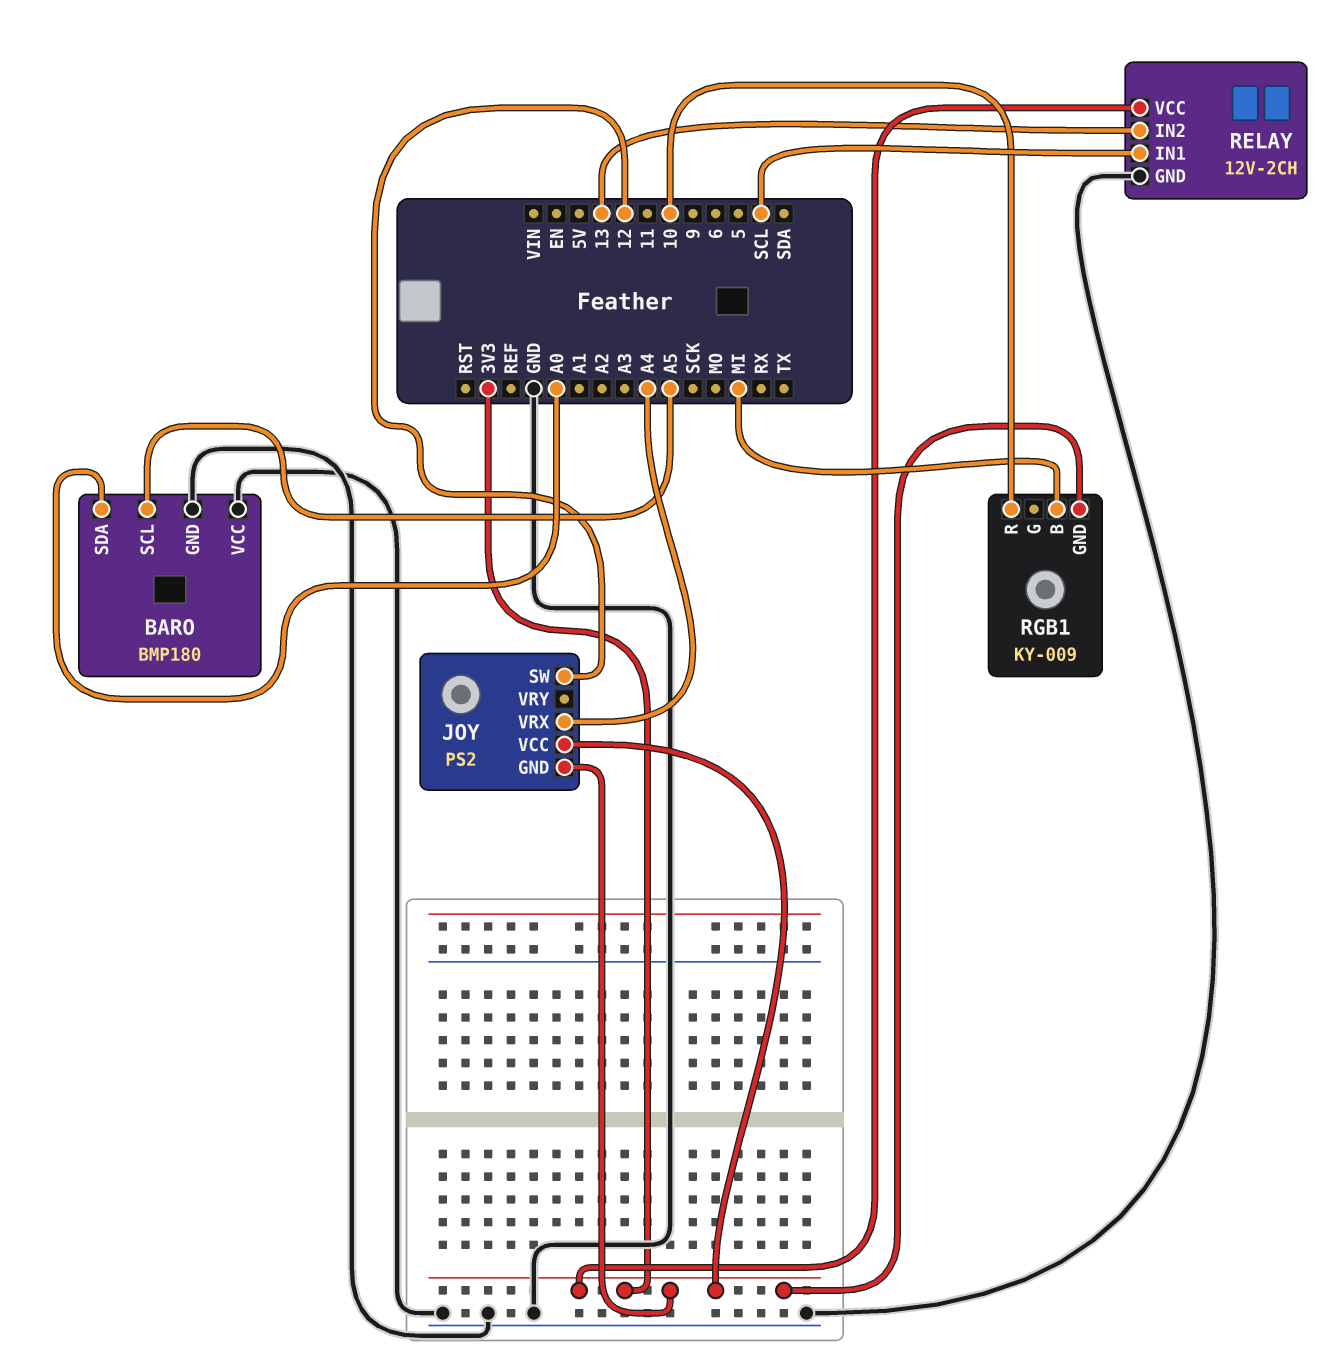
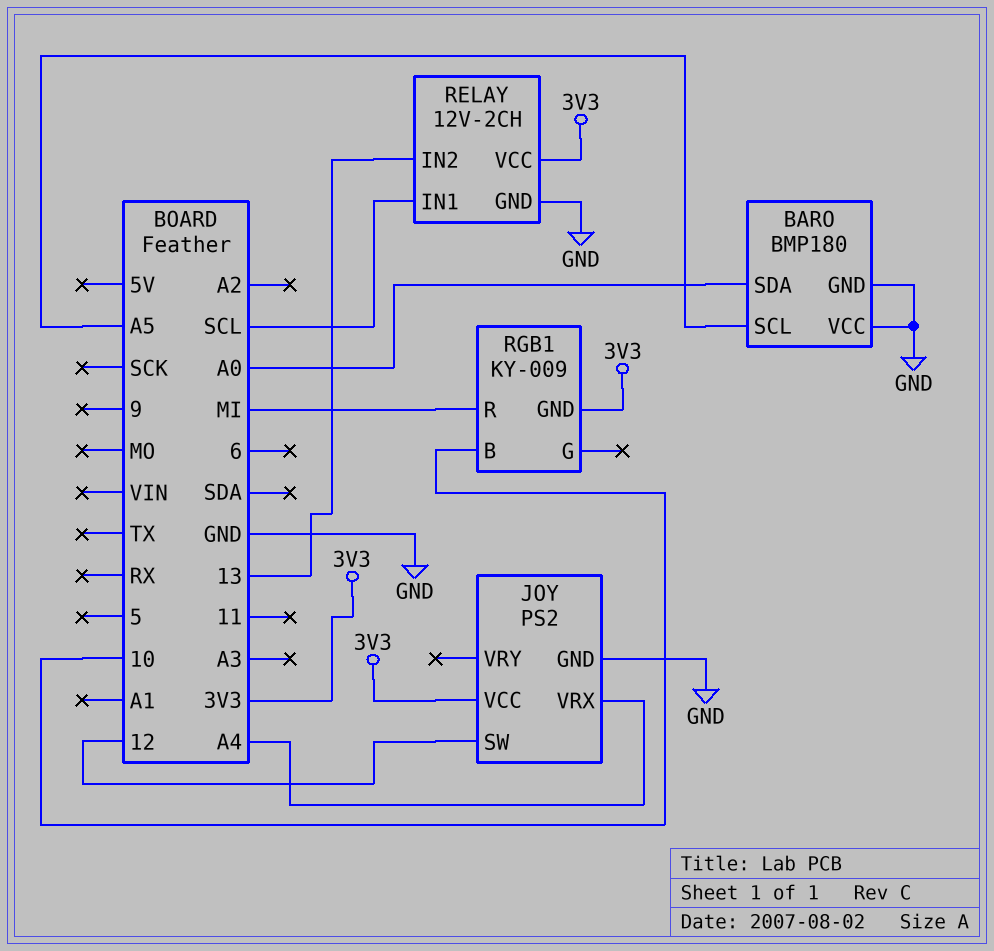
JOY pin GND: 3V3 -> GND
RGB1 pin B: MI -> 10
RGB1 pin R: 10 -> MI

